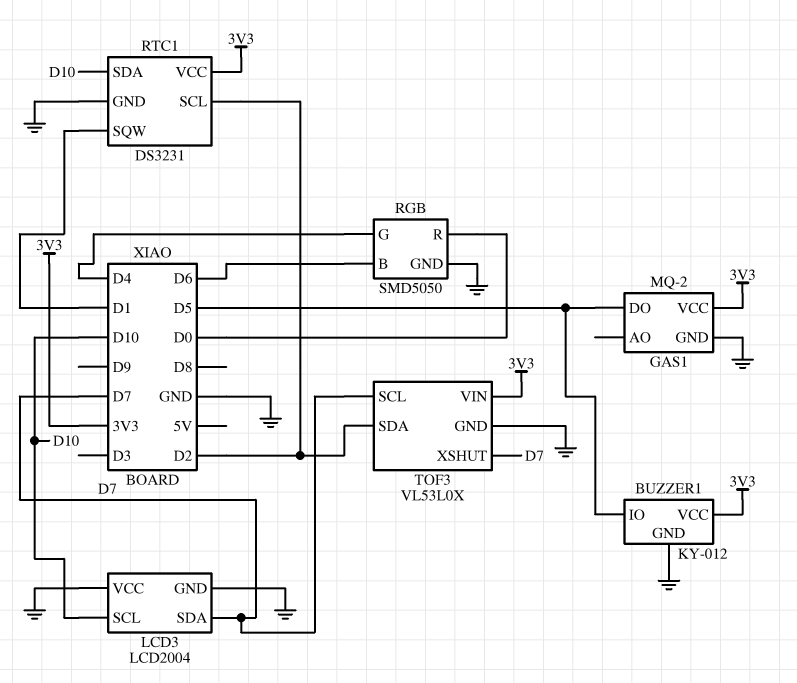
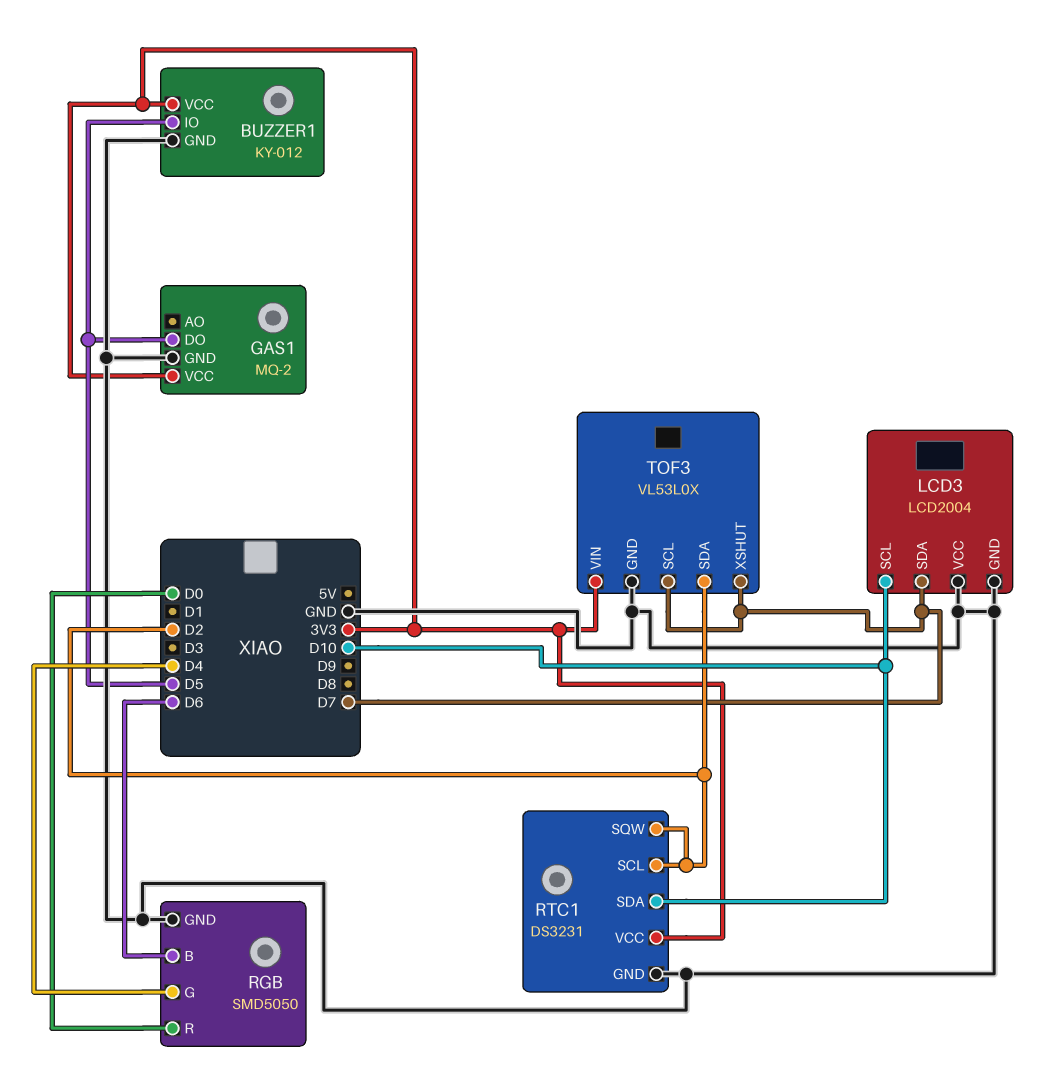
RTC1 pin SQW: D1 -> D2

